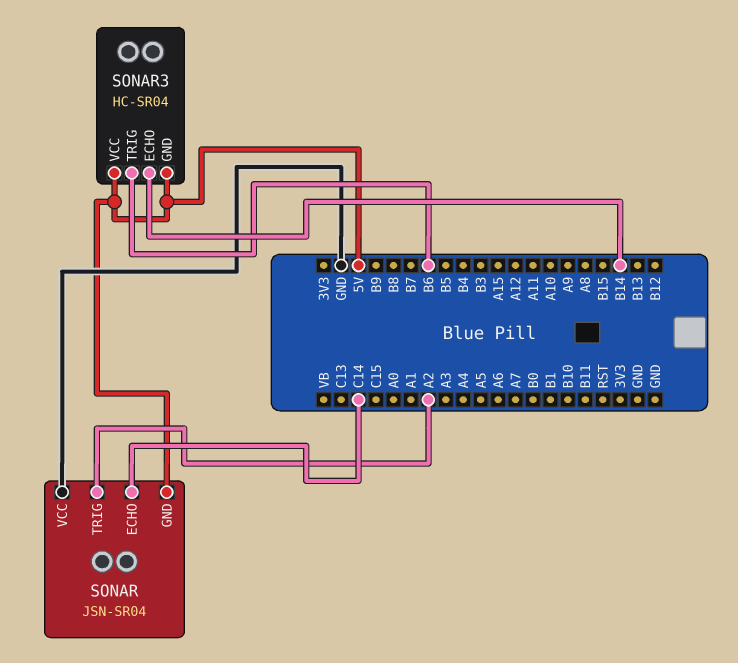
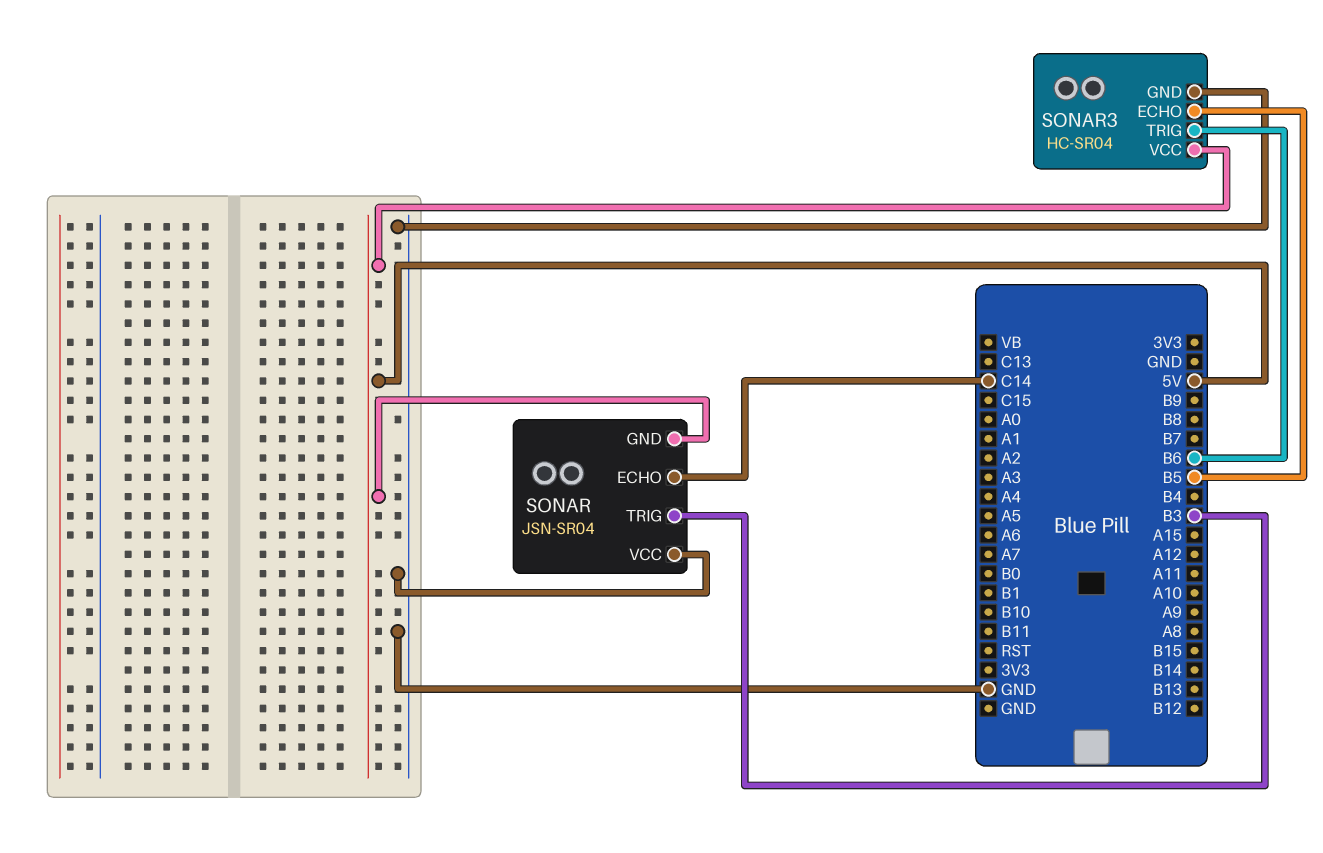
SONAR pin TRIG: A2 -> B3
SONAR3 pin ECHO: B14 -> B5
SONAR3 pin GND: 5V -> GND

